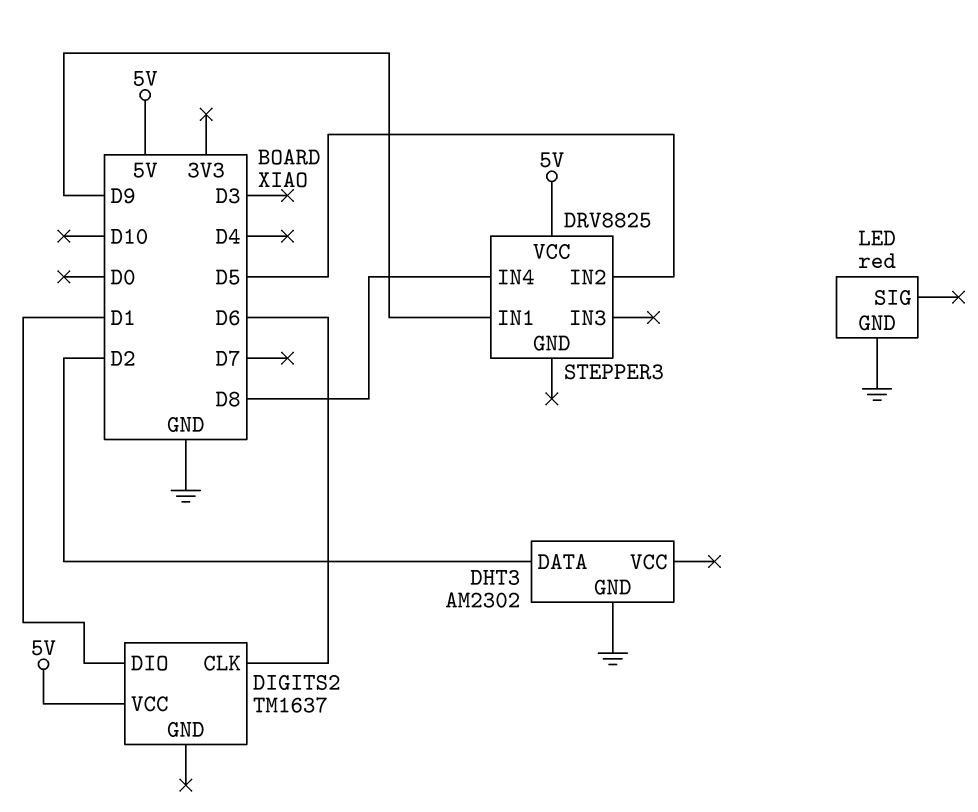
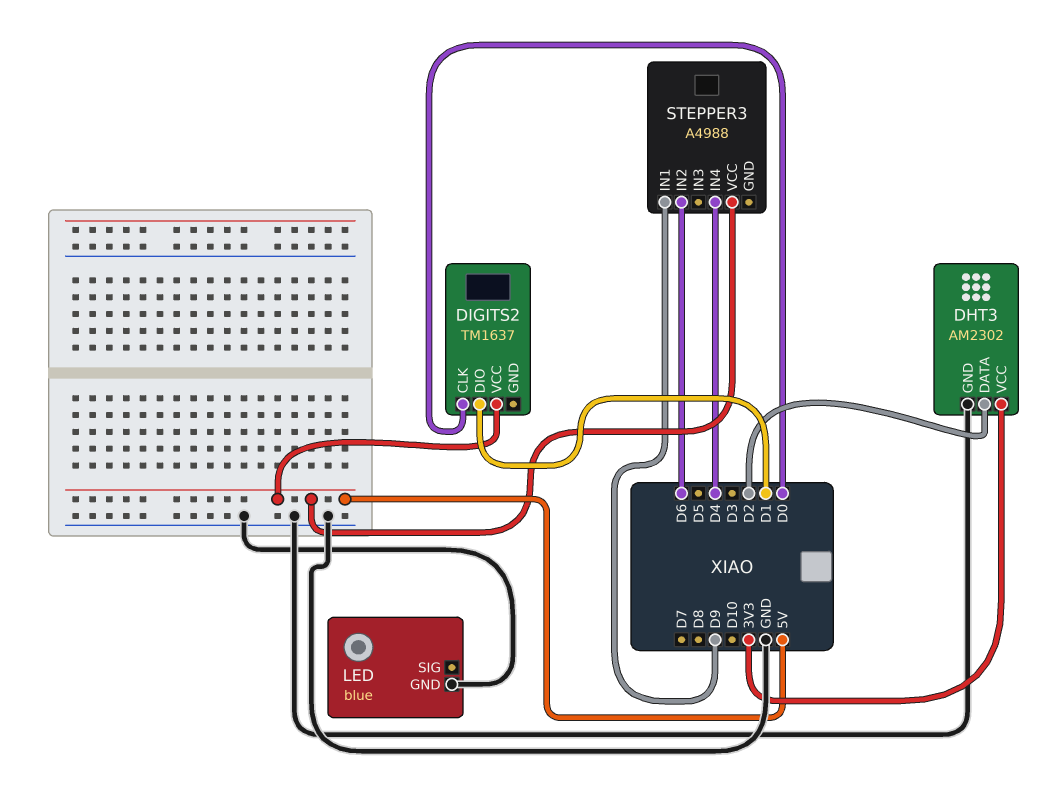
DHT3 pin VCC: none -> 3V3
DIGITS2 pin CLK: D6 -> D0
LED: red -> blue
STEPPER3: DRV8825 -> A4988
STEPPER3 pin IN2: D5 -> D6
STEPPER3 pin IN4: D8 -> D4

